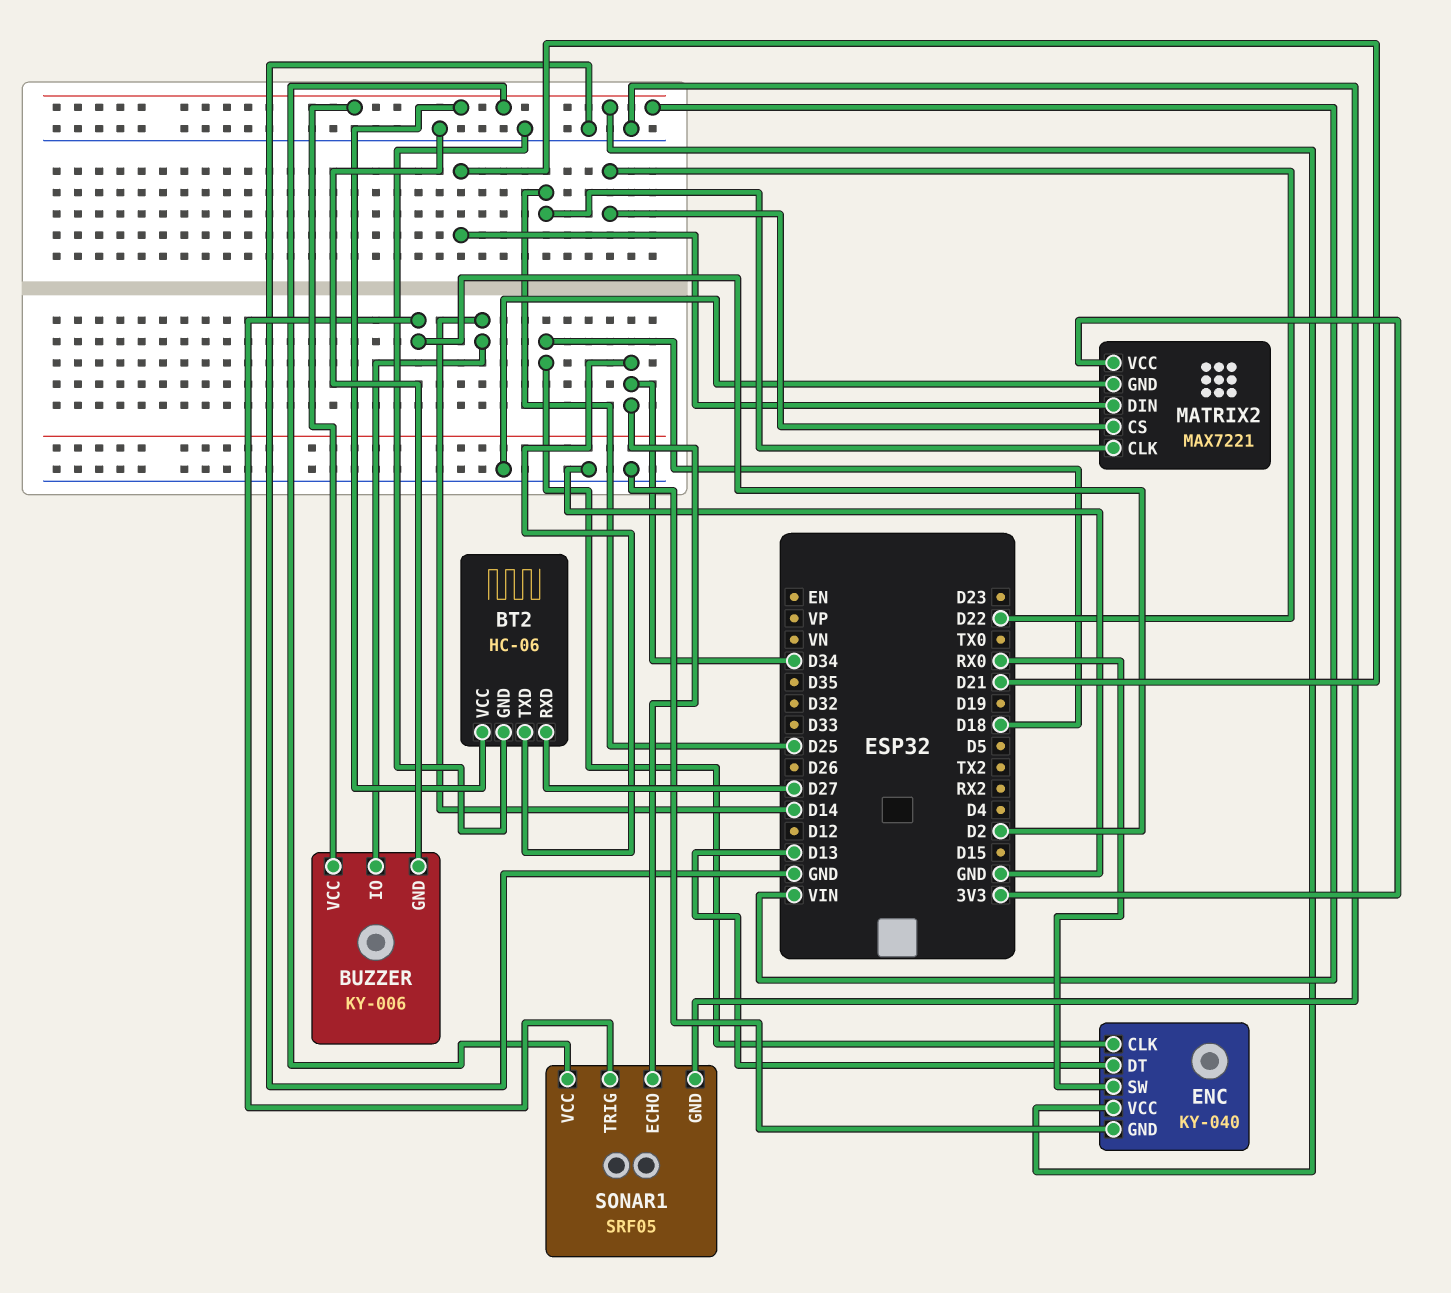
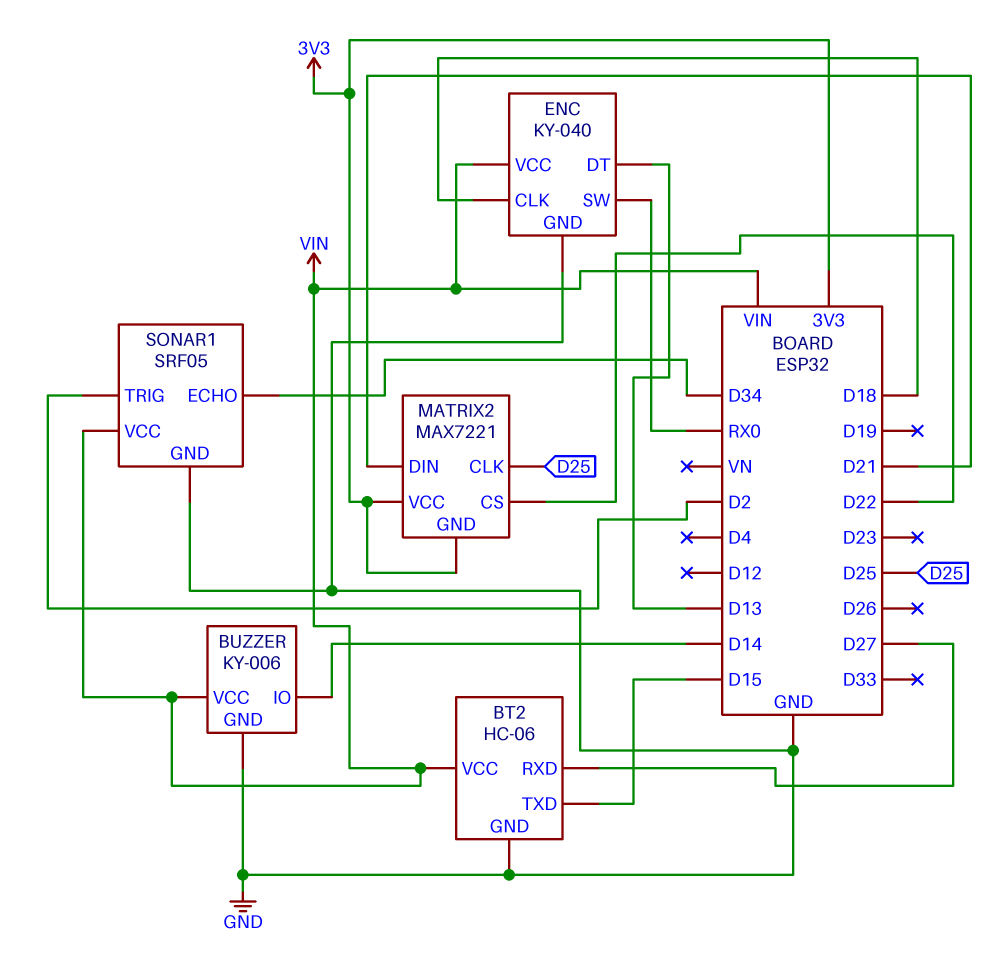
BT2 pin TXD: D34 -> D15
MATRIX2 pin GND: GND -> 3V3

